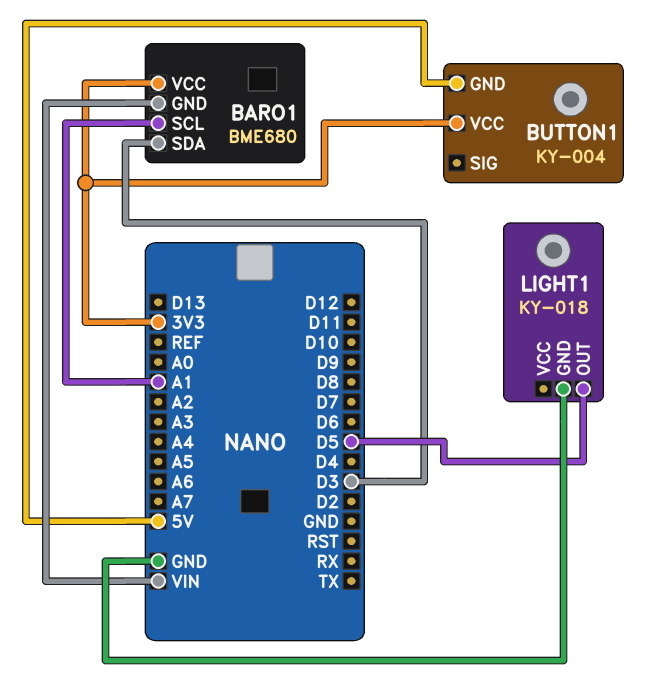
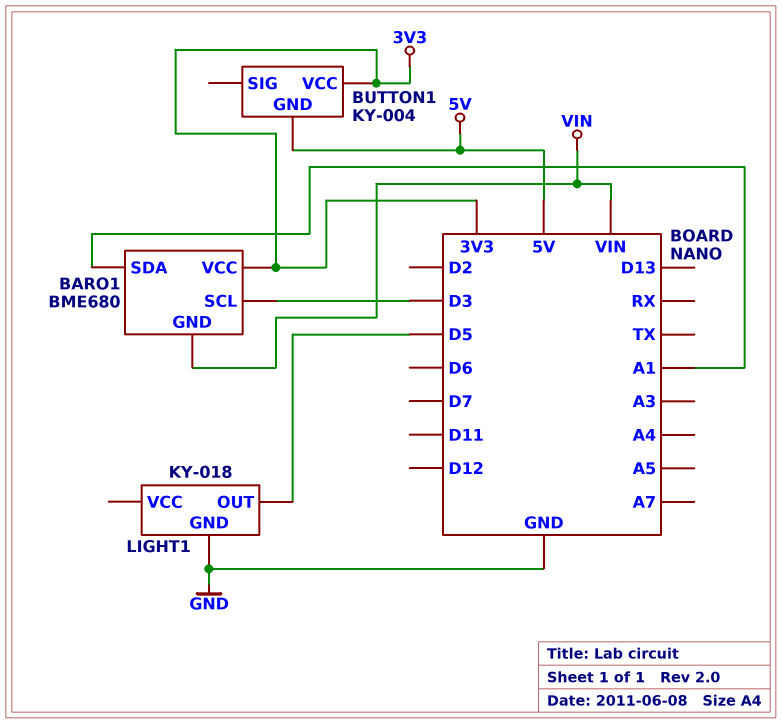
BARO1 pin SCL: A1 -> D3
BARO1 pin SDA: D3 -> A1

